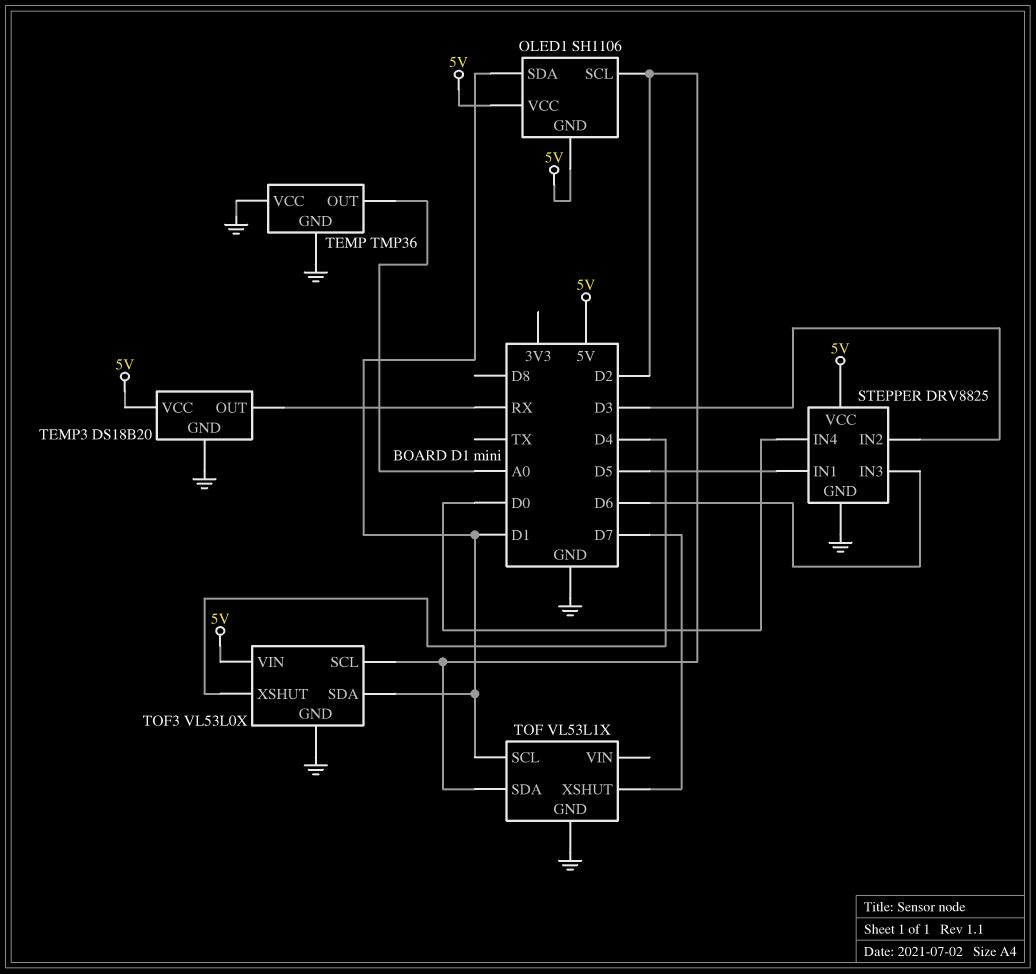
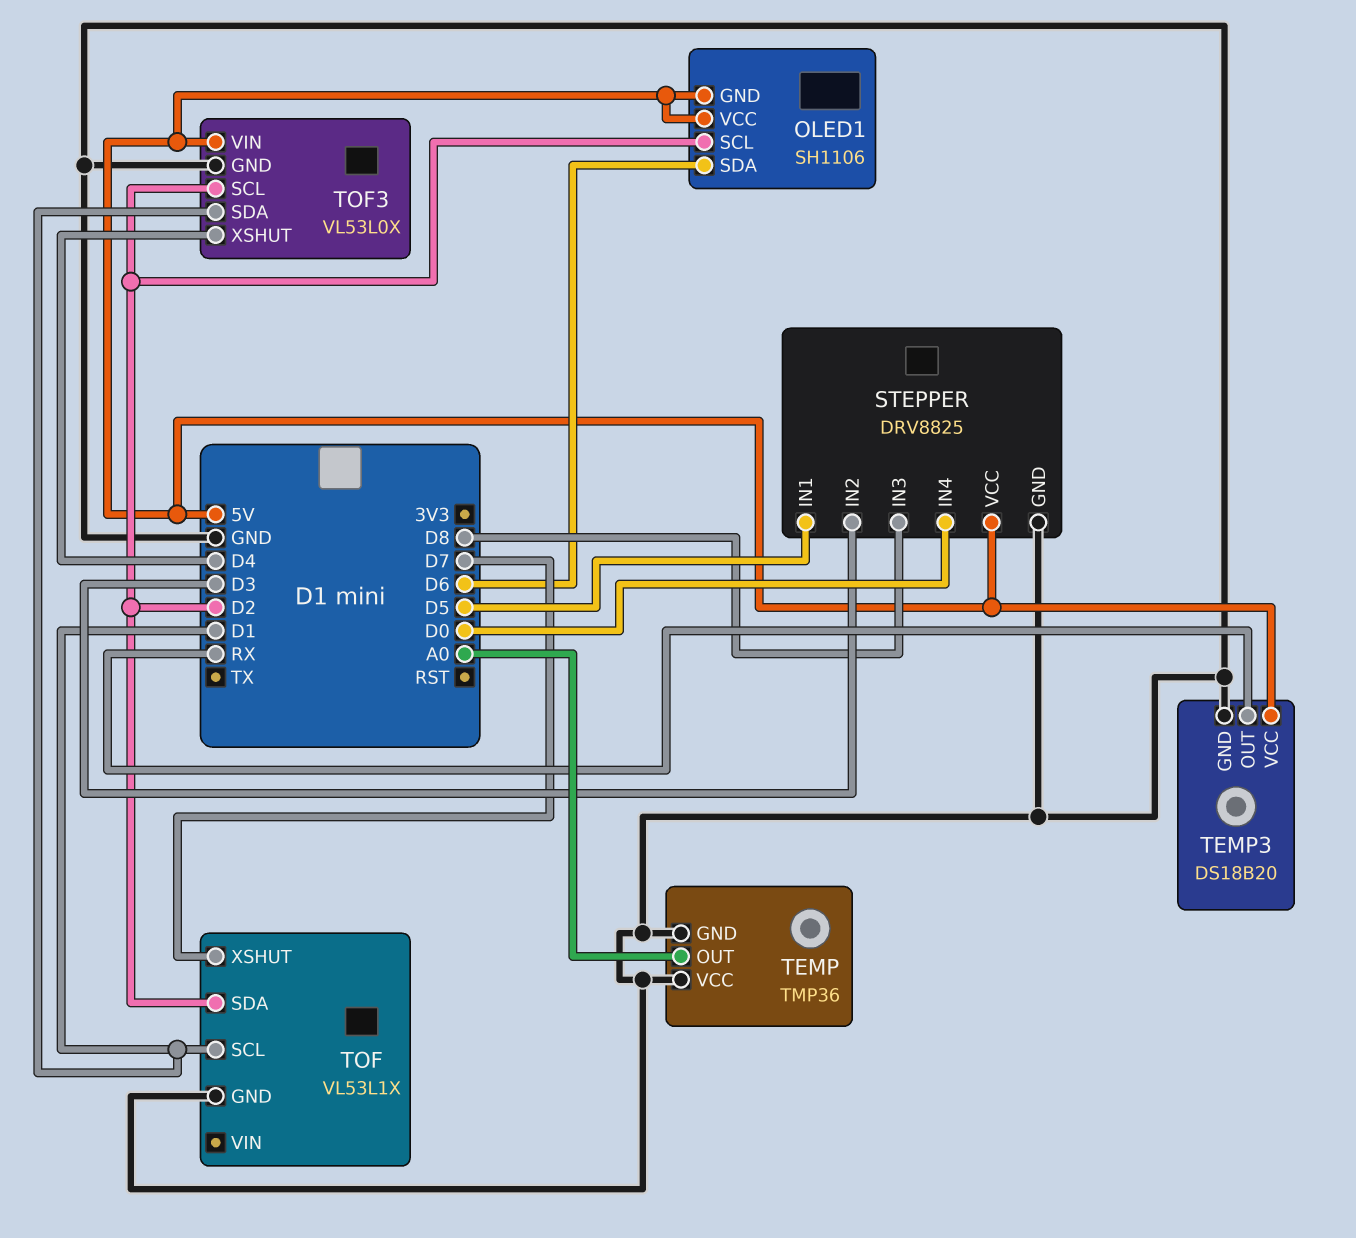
OLED1 pin SDA: D1 -> D6
STEPPER pin IN3: D6 -> D8

